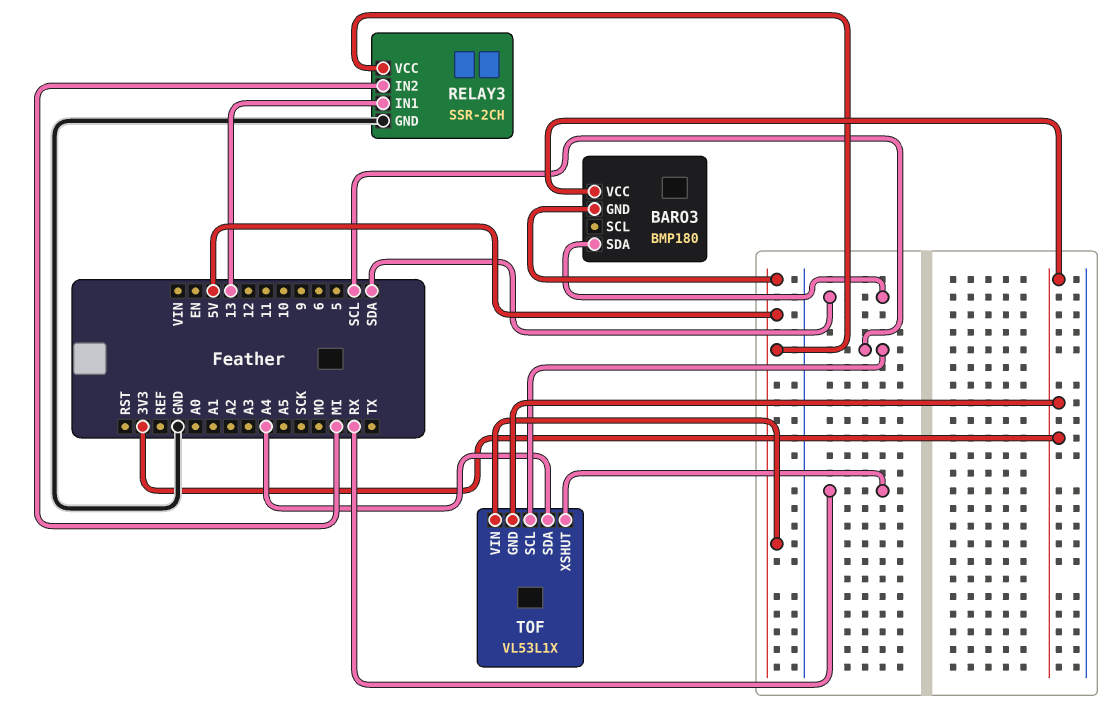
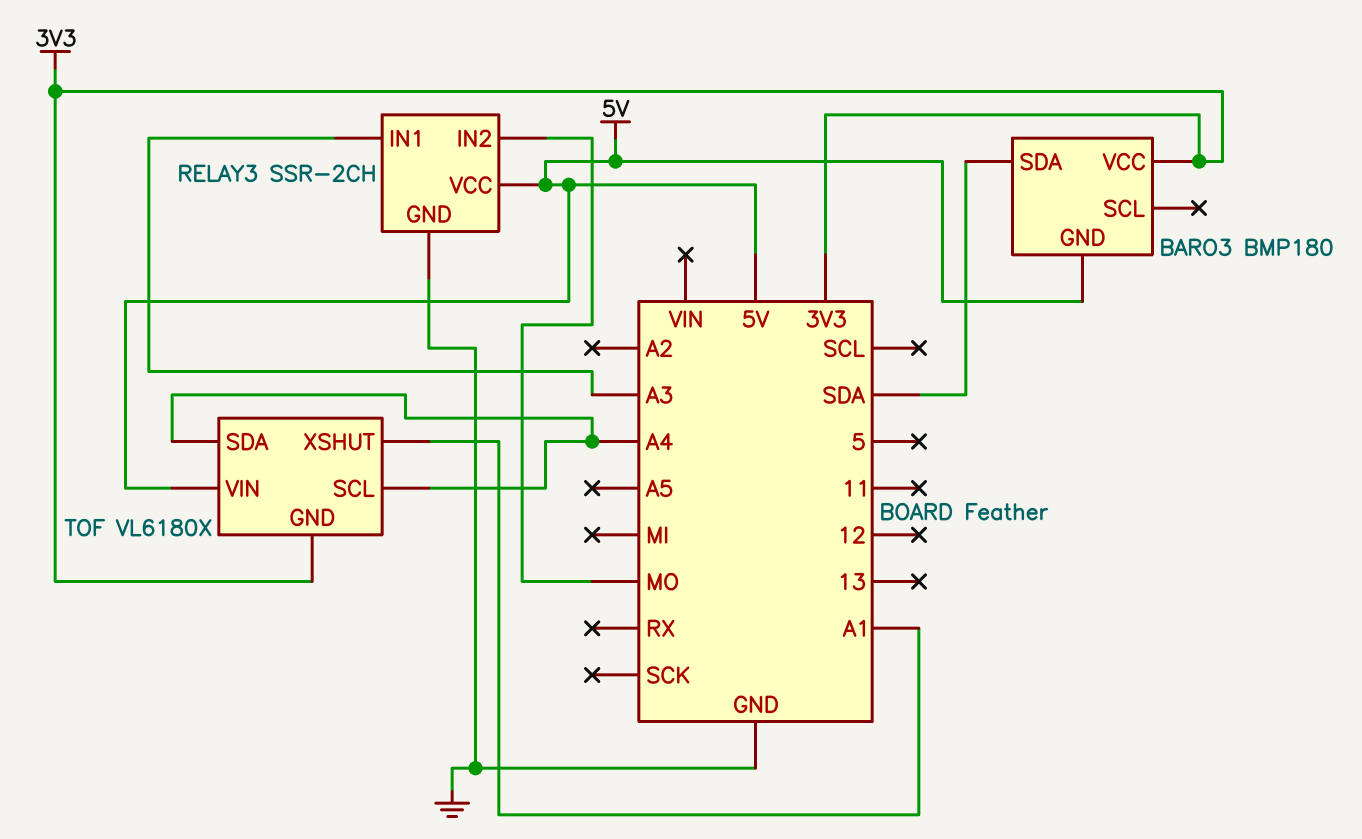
RELAY3 pin IN1: 13 -> A3
RELAY3 pin IN2: MI -> MO
TOF: VL53L1X -> VL6180X
TOF pin SCL: SCL -> A4
TOF pin XSHUT: RX -> A1

